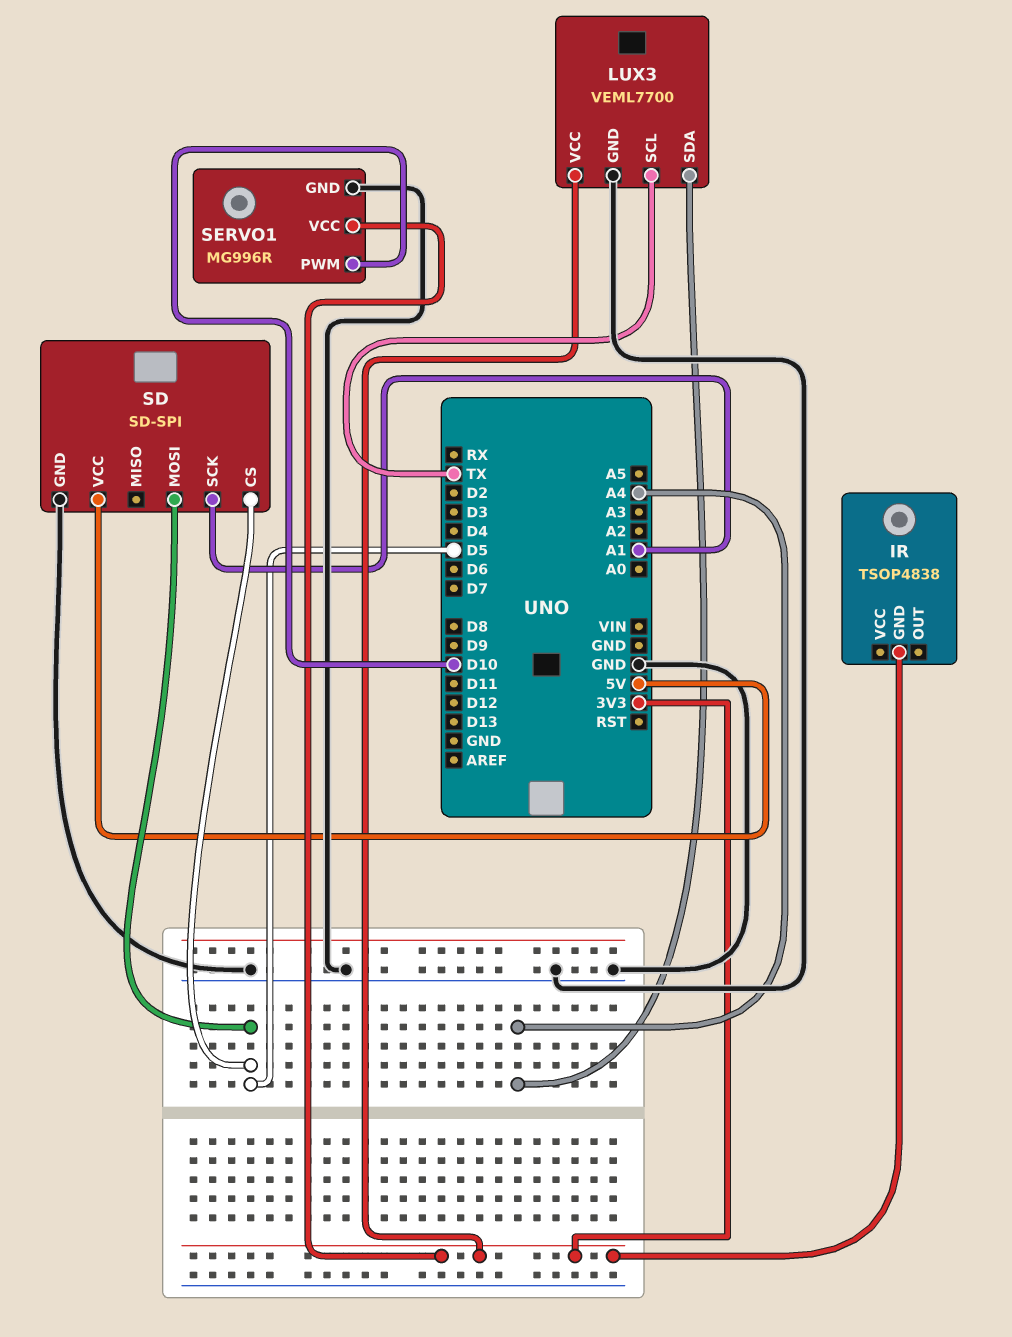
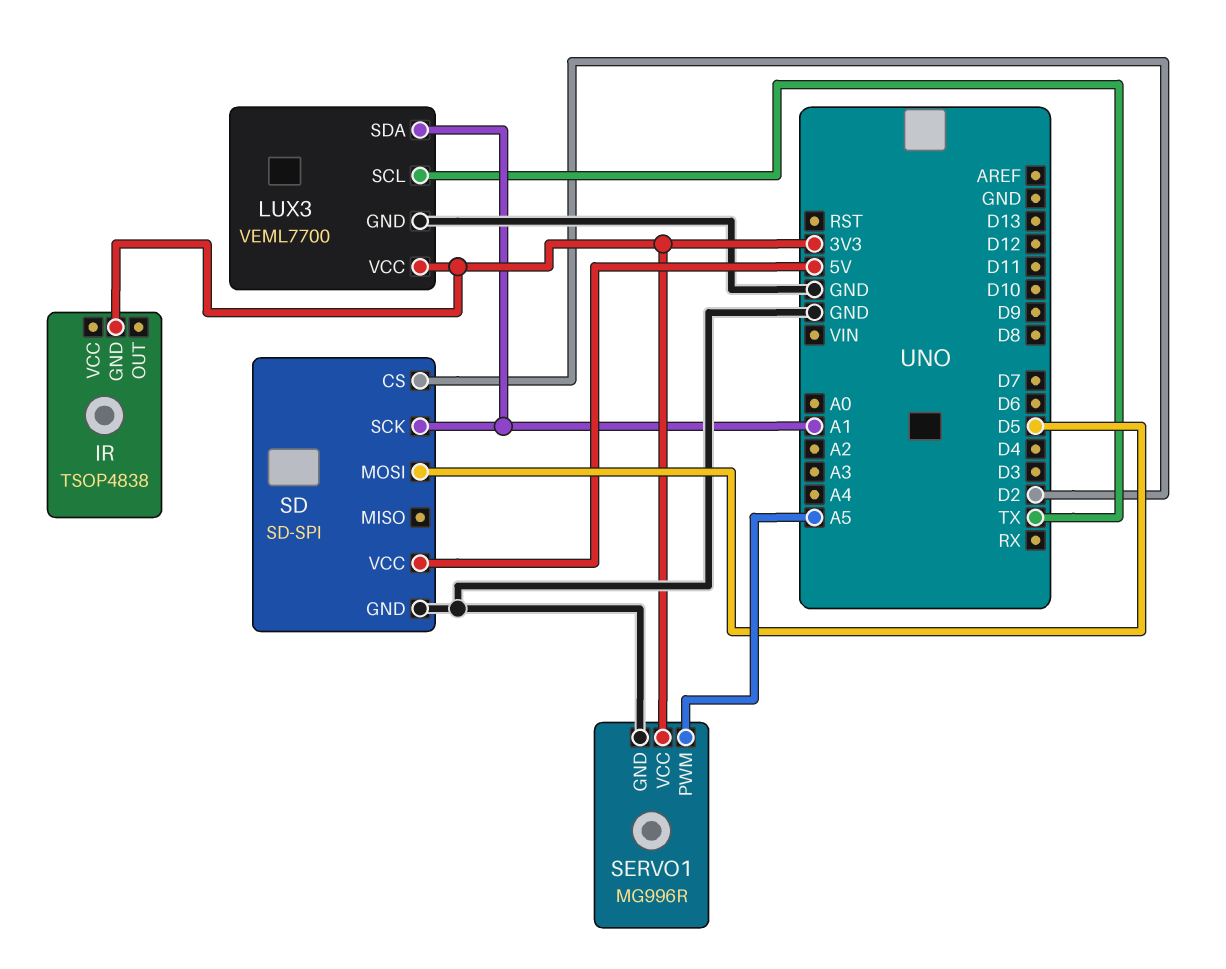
LUX3 pin SDA: A4 -> A1
SD pin CS: D5 -> D2
SERVO1 pin PWM: D10 -> A5

